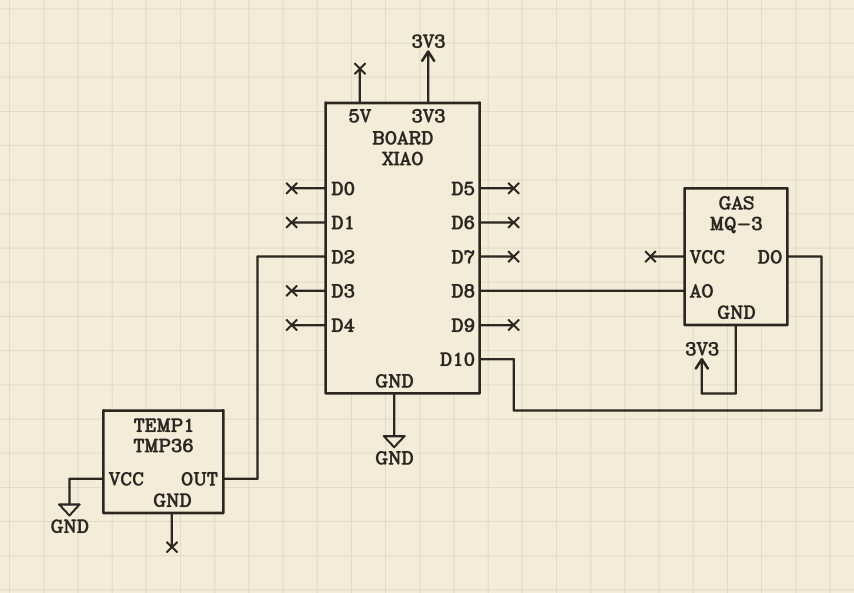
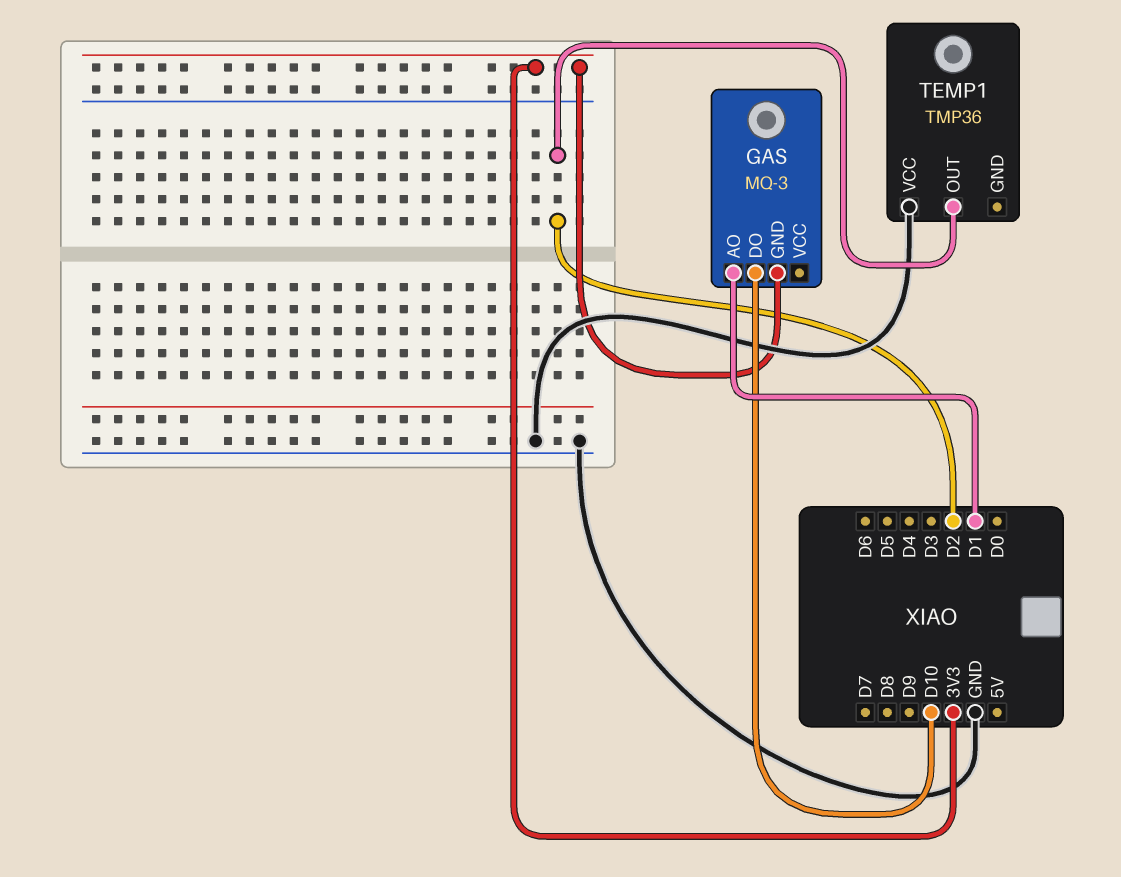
GAS pin AO: D8 -> D1

